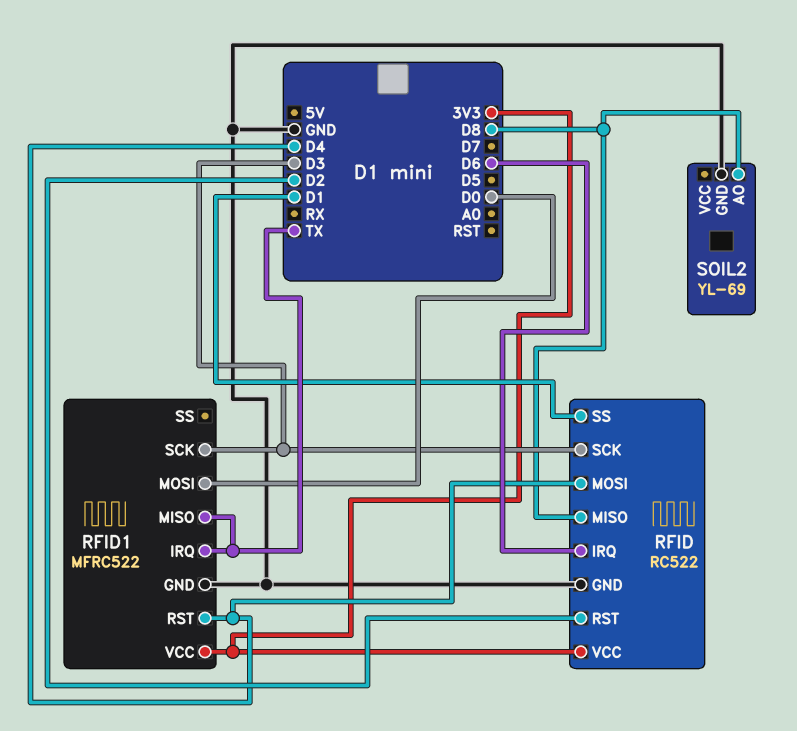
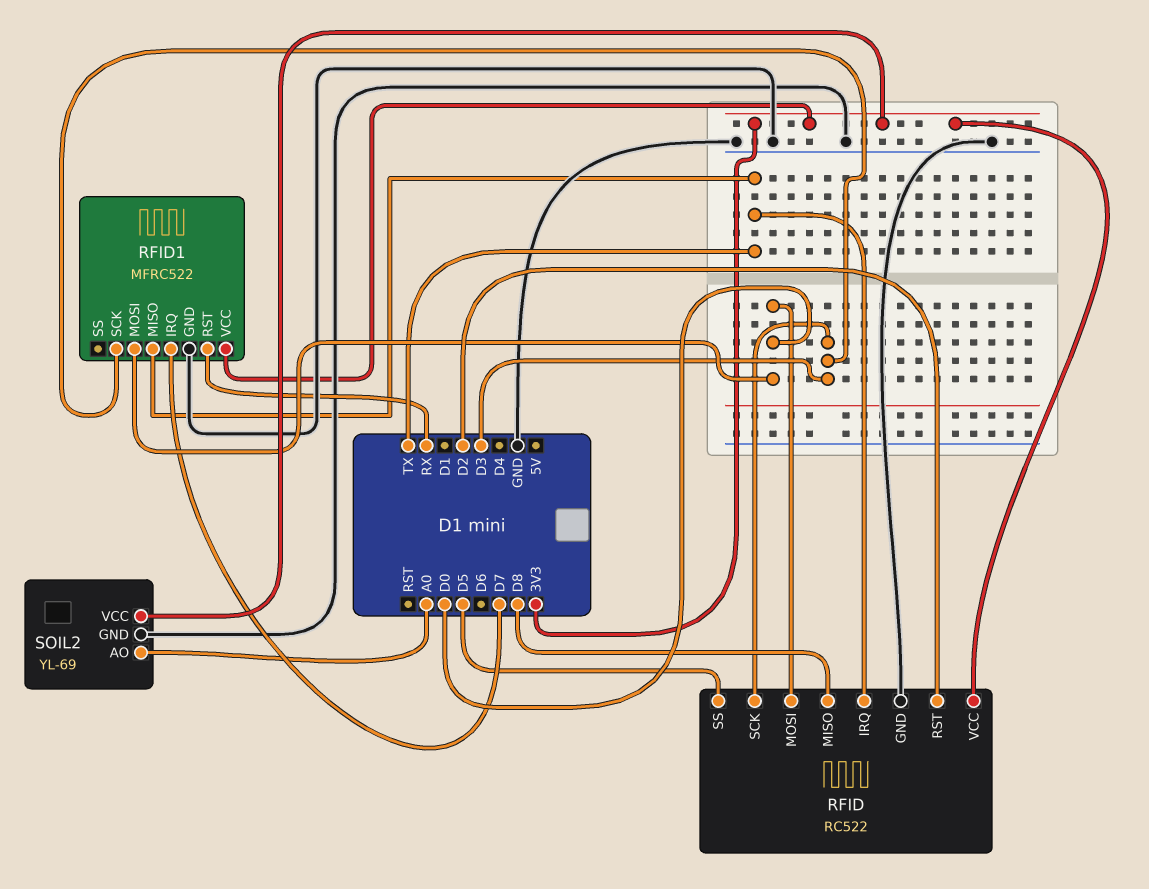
RFID pin IRQ: D6 -> TX
RFID pin MOSI: D4 -> D0
RFID pin SS: D1 -> D5
RFID1 pin IRQ: TX -> D7
RFID1 pin RST: D4 -> RX
SOIL2 pin AO: D8 -> A0
SOIL2 pin VCC: none -> 3V3

